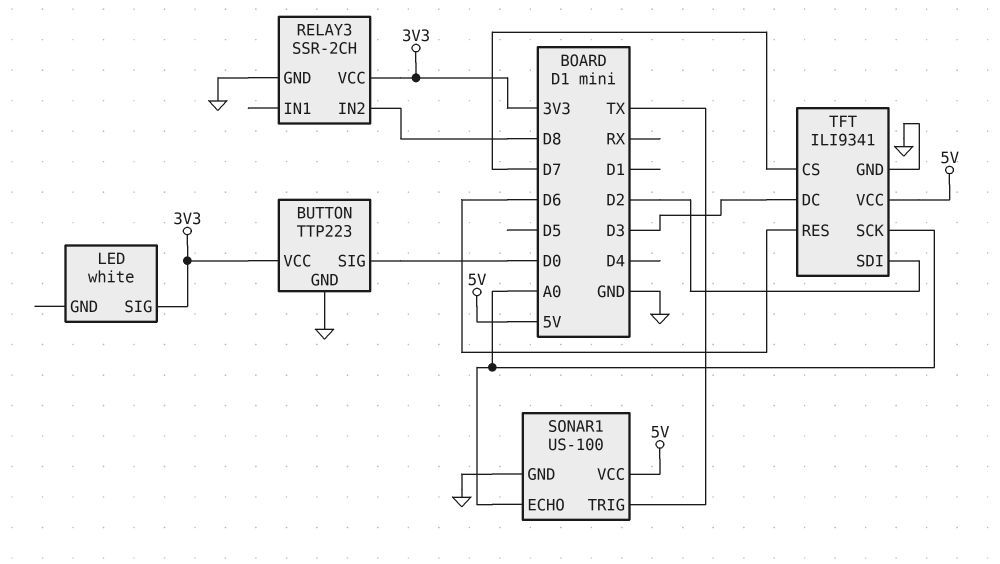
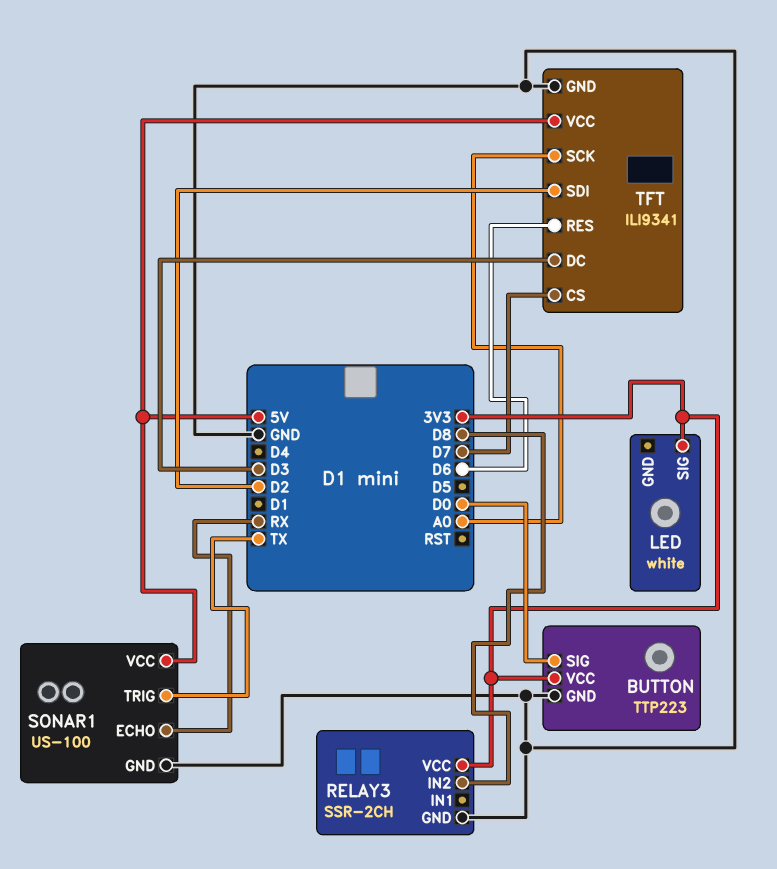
SONAR1 pin ECHO: A0 -> RX

